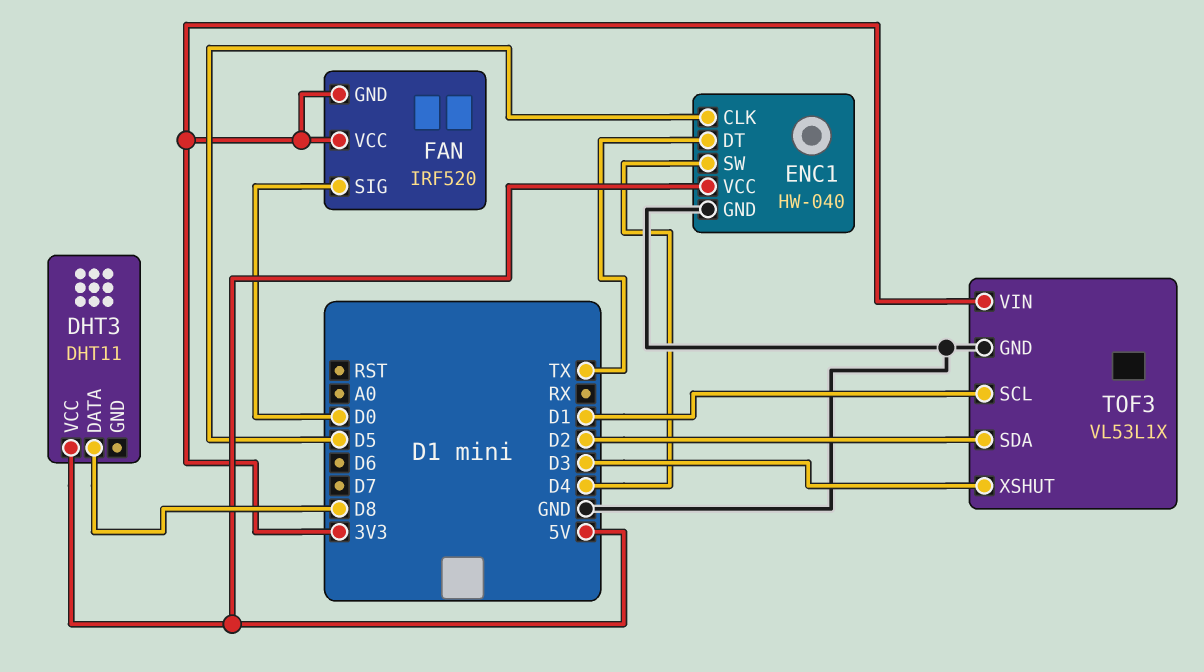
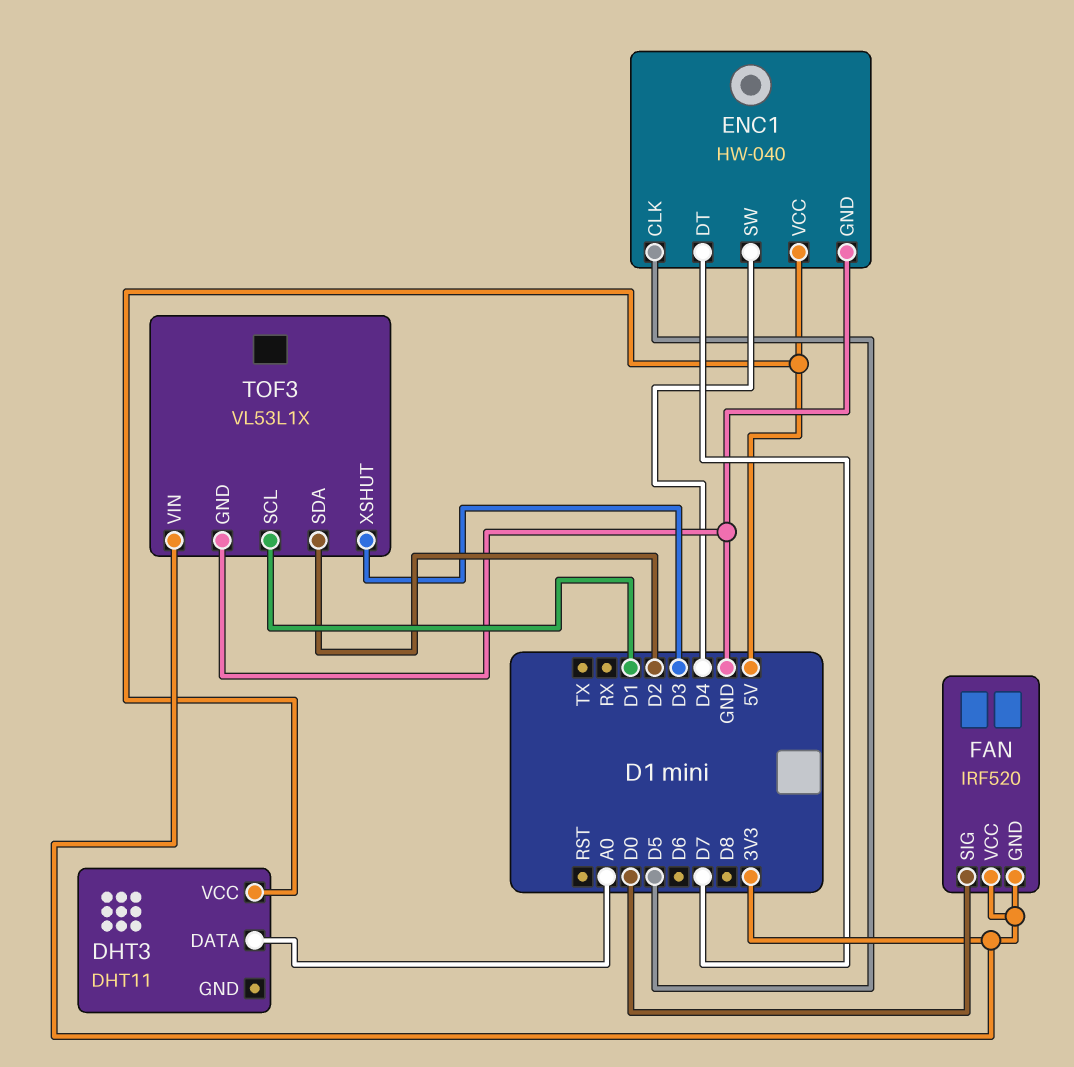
DHT3 pin DATA: D8 -> A0
ENC1 pin DT: TX -> D7

